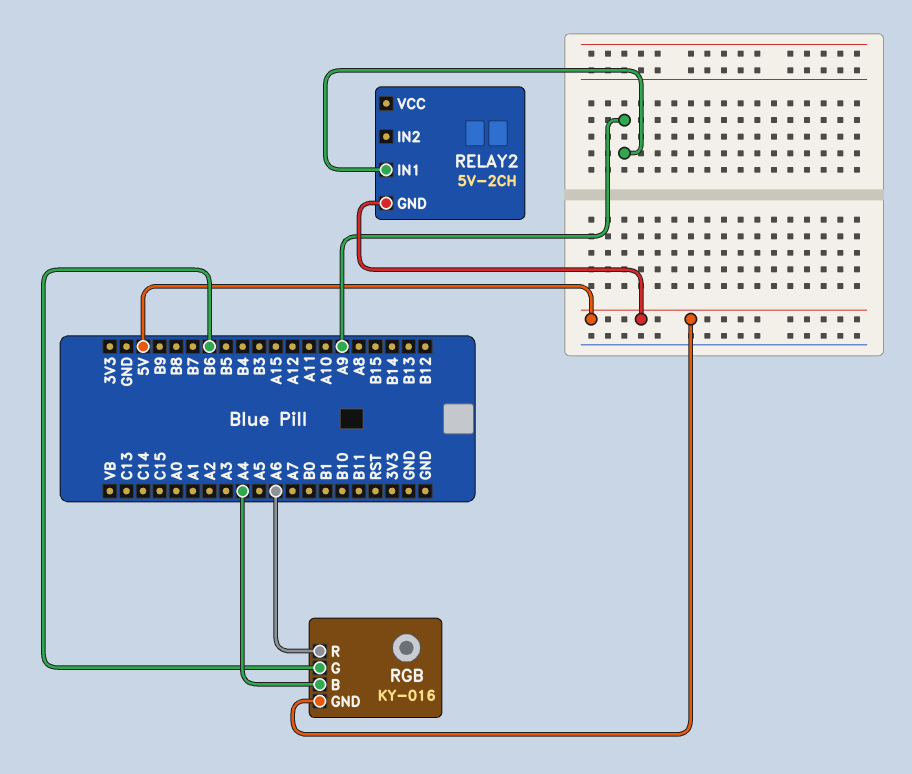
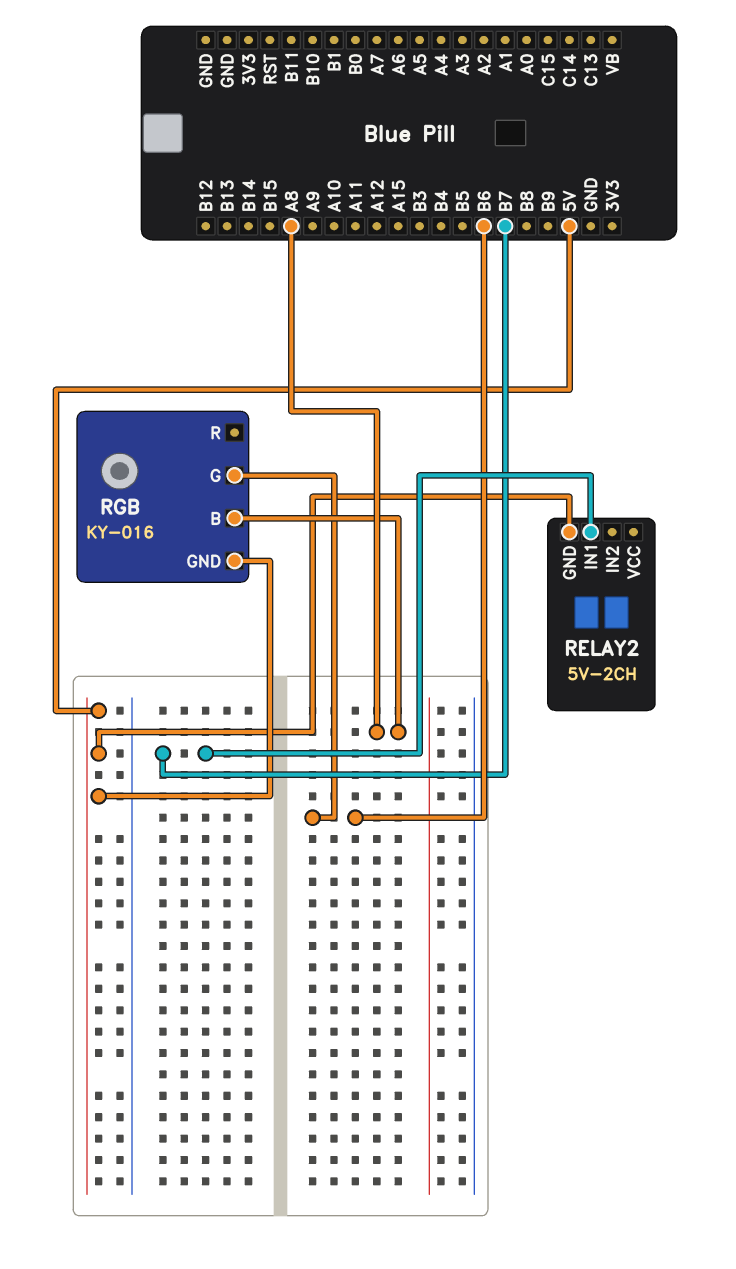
RELAY2 pin IN1: A9 -> B7
RGB pin B: A4 -> A8
RGB pin R: A6 -> none

